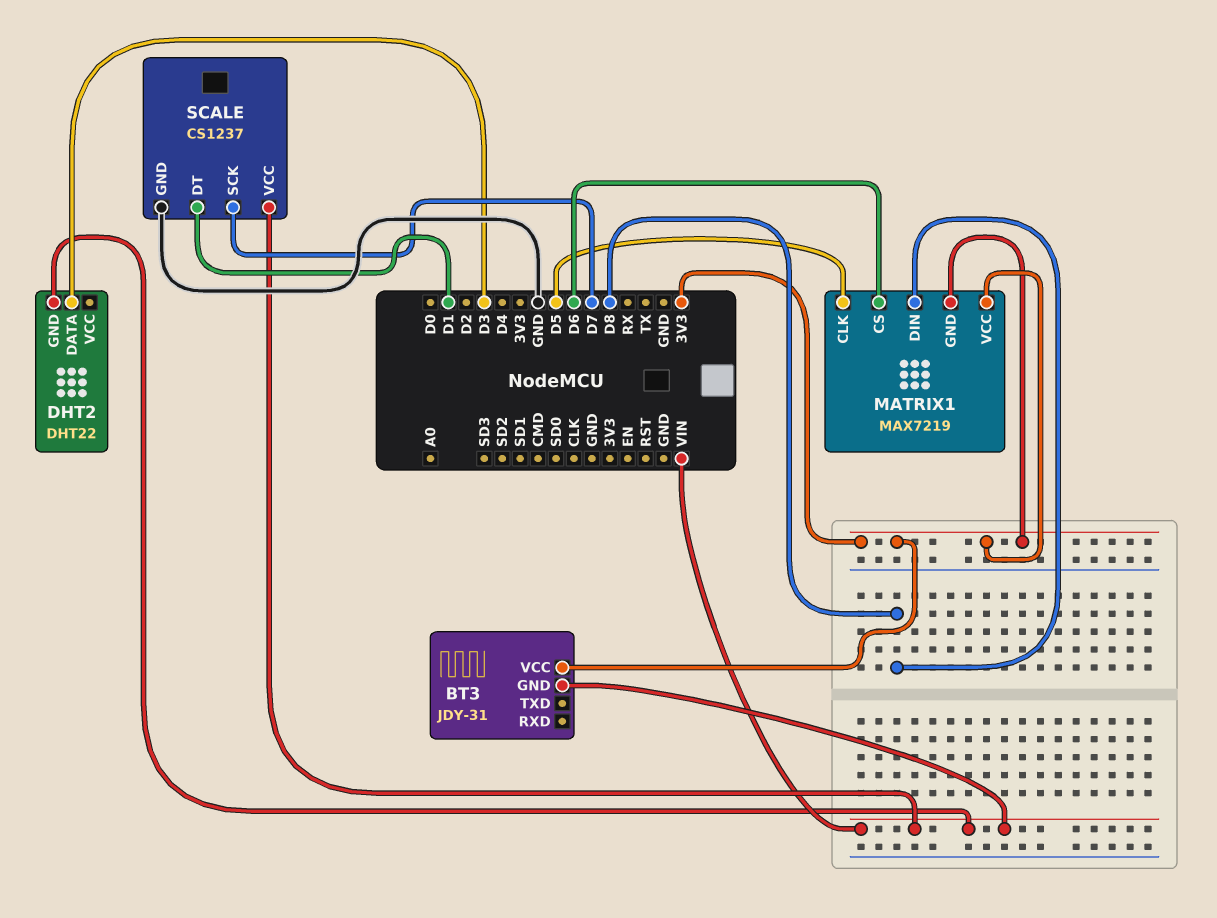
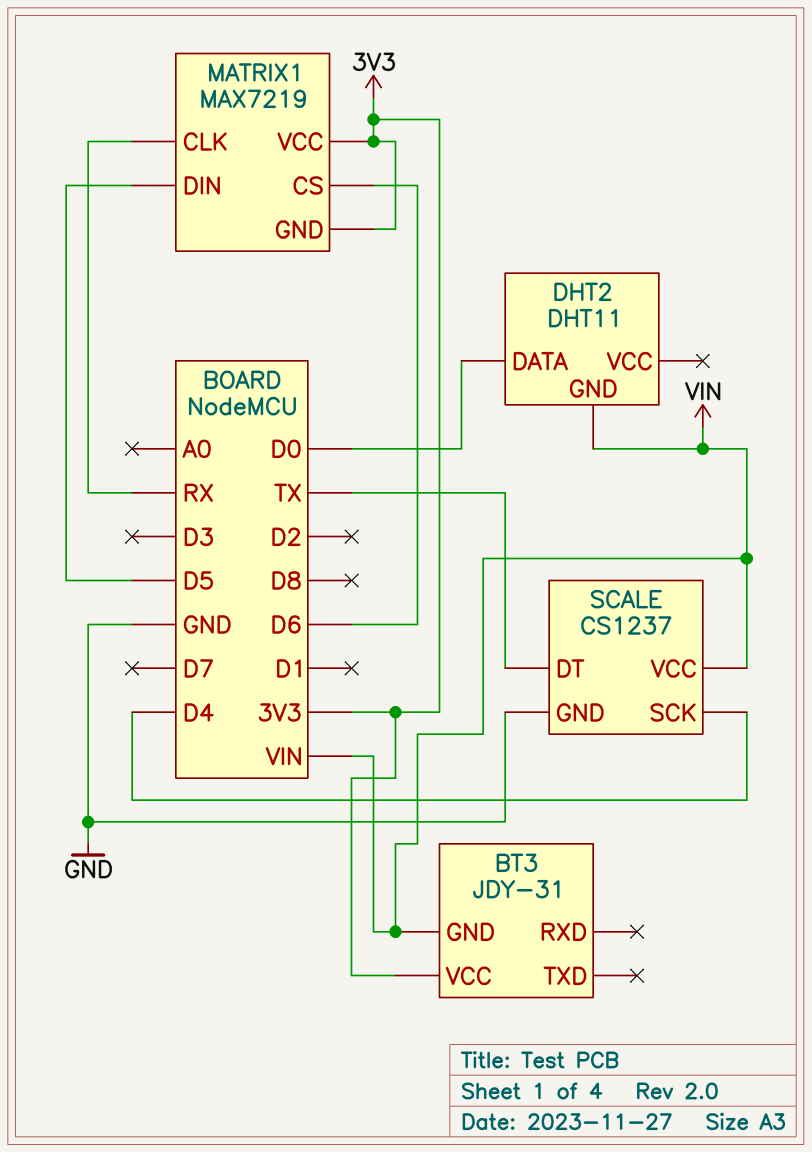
DHT2: DHT22 -> DHT11
DHT2 pin DATA: D3 -> D0
MATRIX1 pin CLK: D5 -> RX
MATRIX1 pin DIN: D8 -> D5
SCALE pin DT: D1 -> TX
SCALE pin SCK: D7 -> D4

